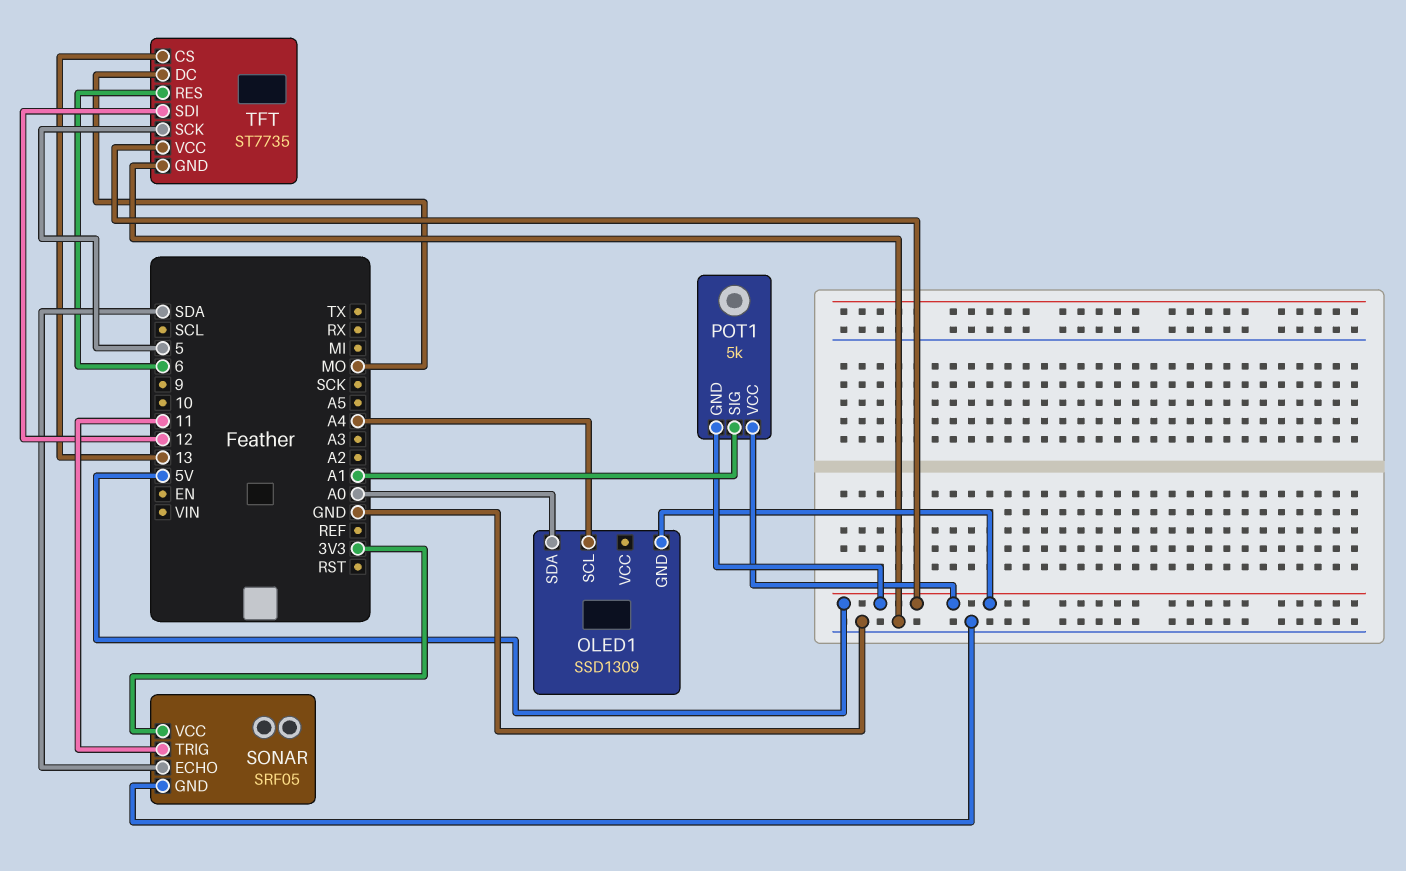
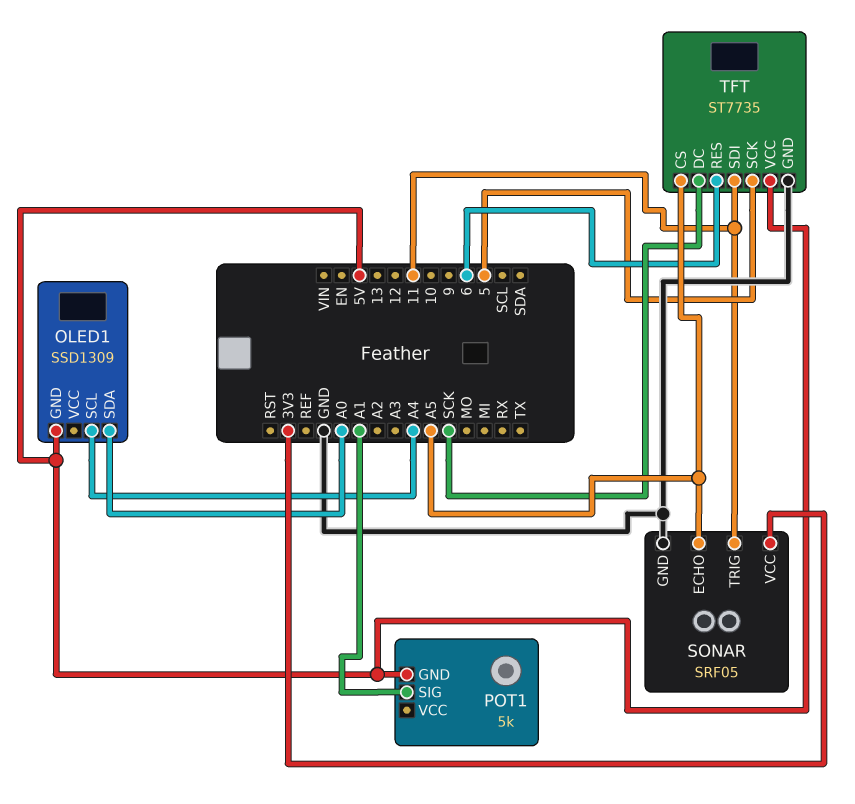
POT1 pin VCC: 5V -> none
SONAR pin ECHO: SDA -> A5
TFT pin CS: 13 -> A5
TFT pin DC: MO -> SCK
TFT pin SDI: 12 -> 11

